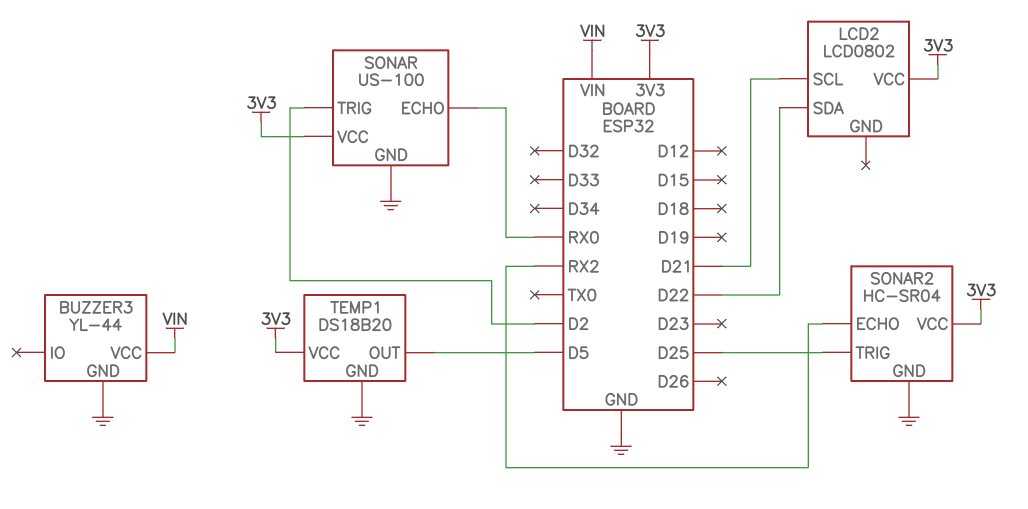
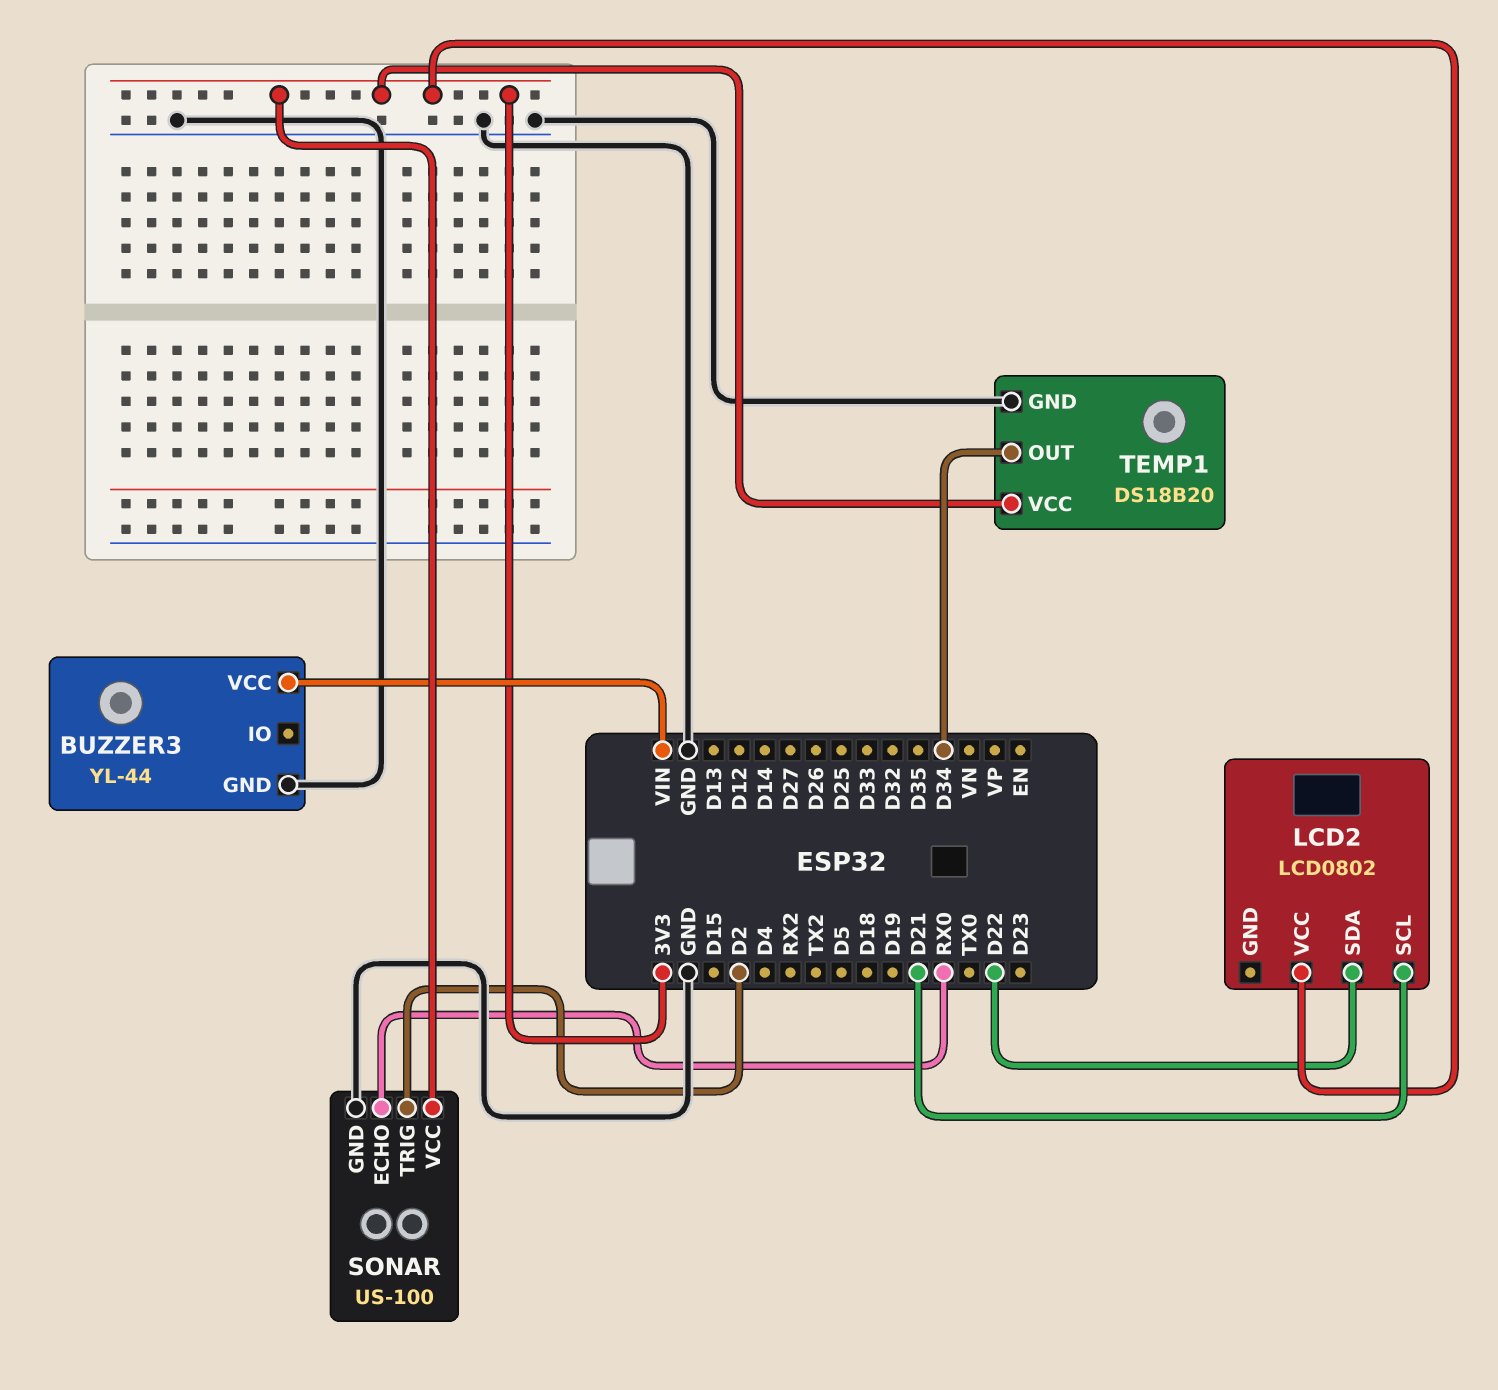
SONAR2: HC-SR04 -> none
SONAR2 pin ECHO: RX2 -> none
SONAR2 pin GND: GND -> none
SONAR2 pin TRIG: D25 -> none
SONAR2 pin VCC: 3V3 -> none
TEMP1 pin OUT: D5 -> D34

